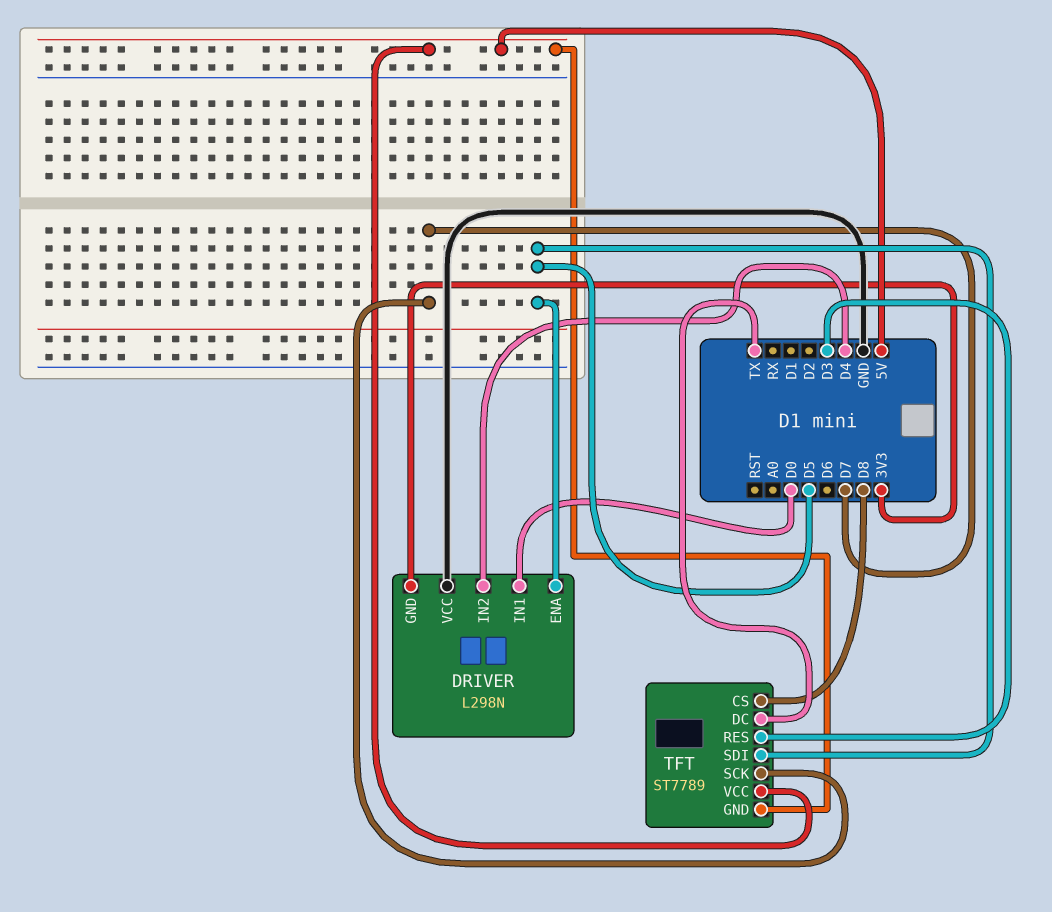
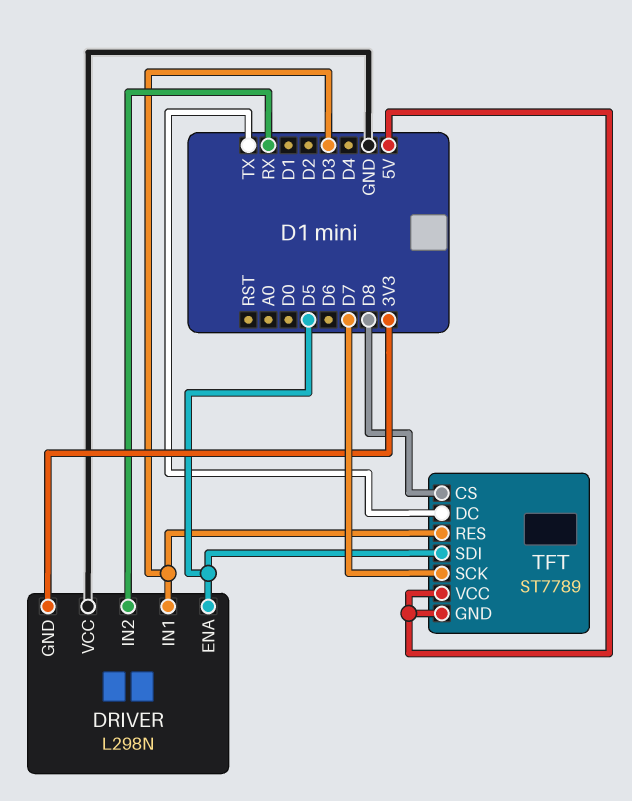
DRIVER pin IN1: D0 -> D3
DRIVER pin IN2: D4 -> RX

